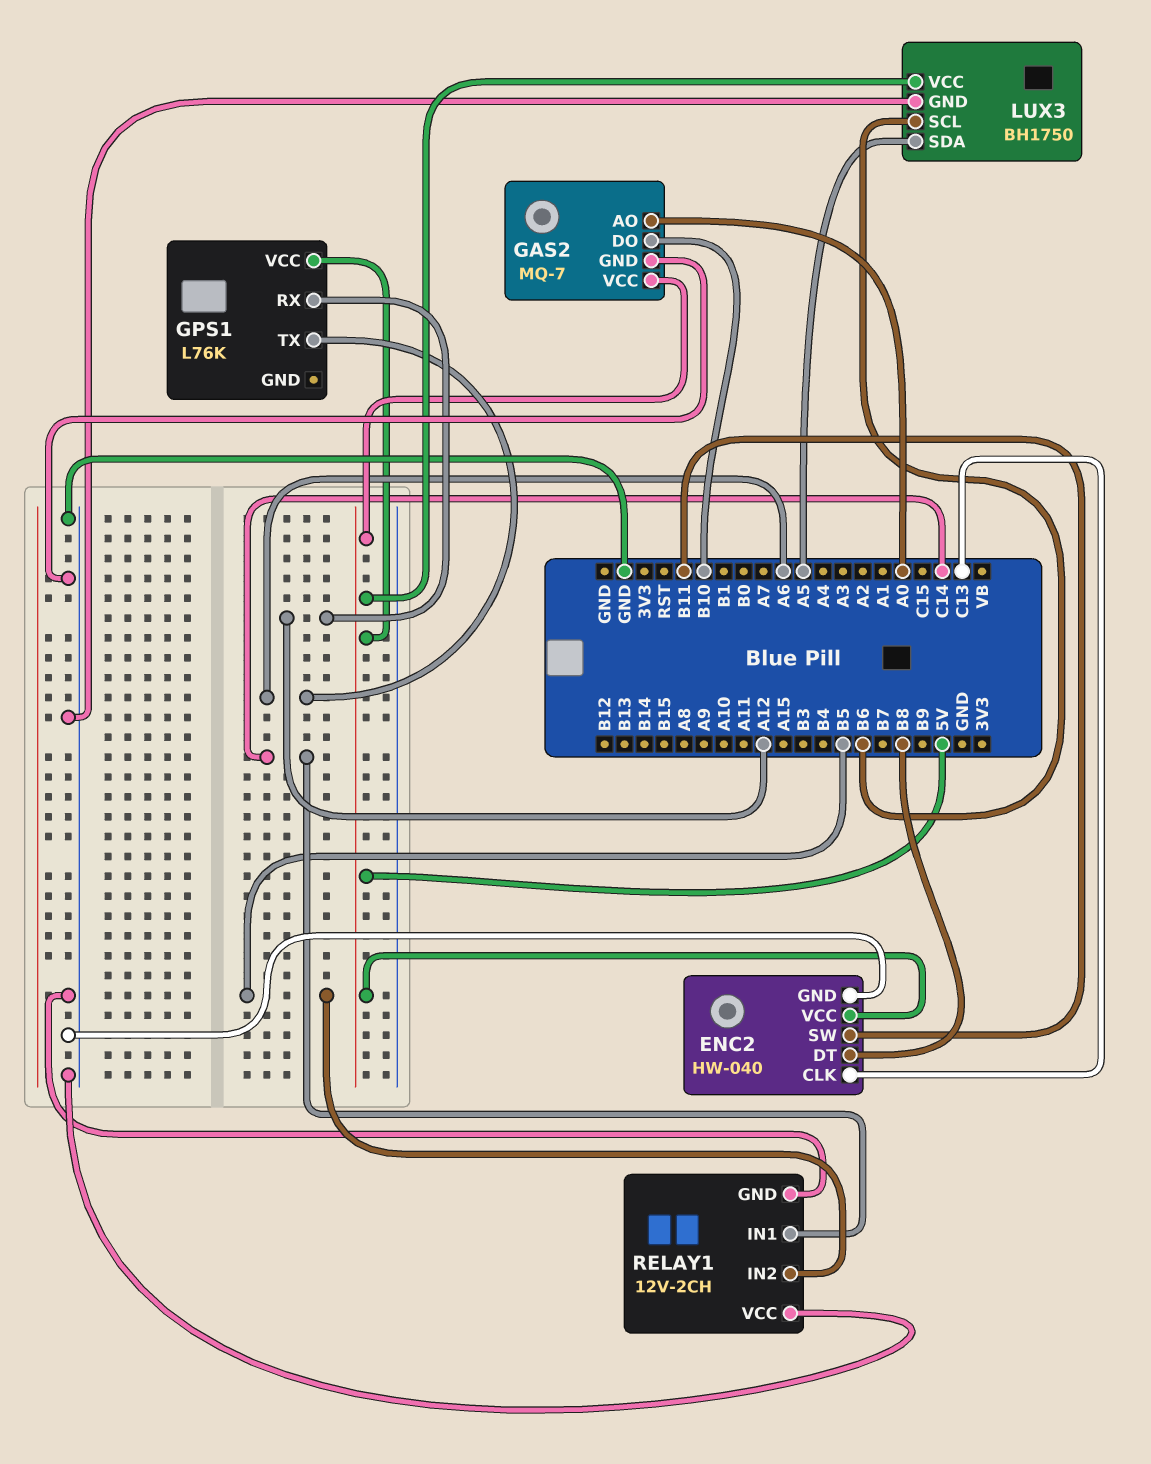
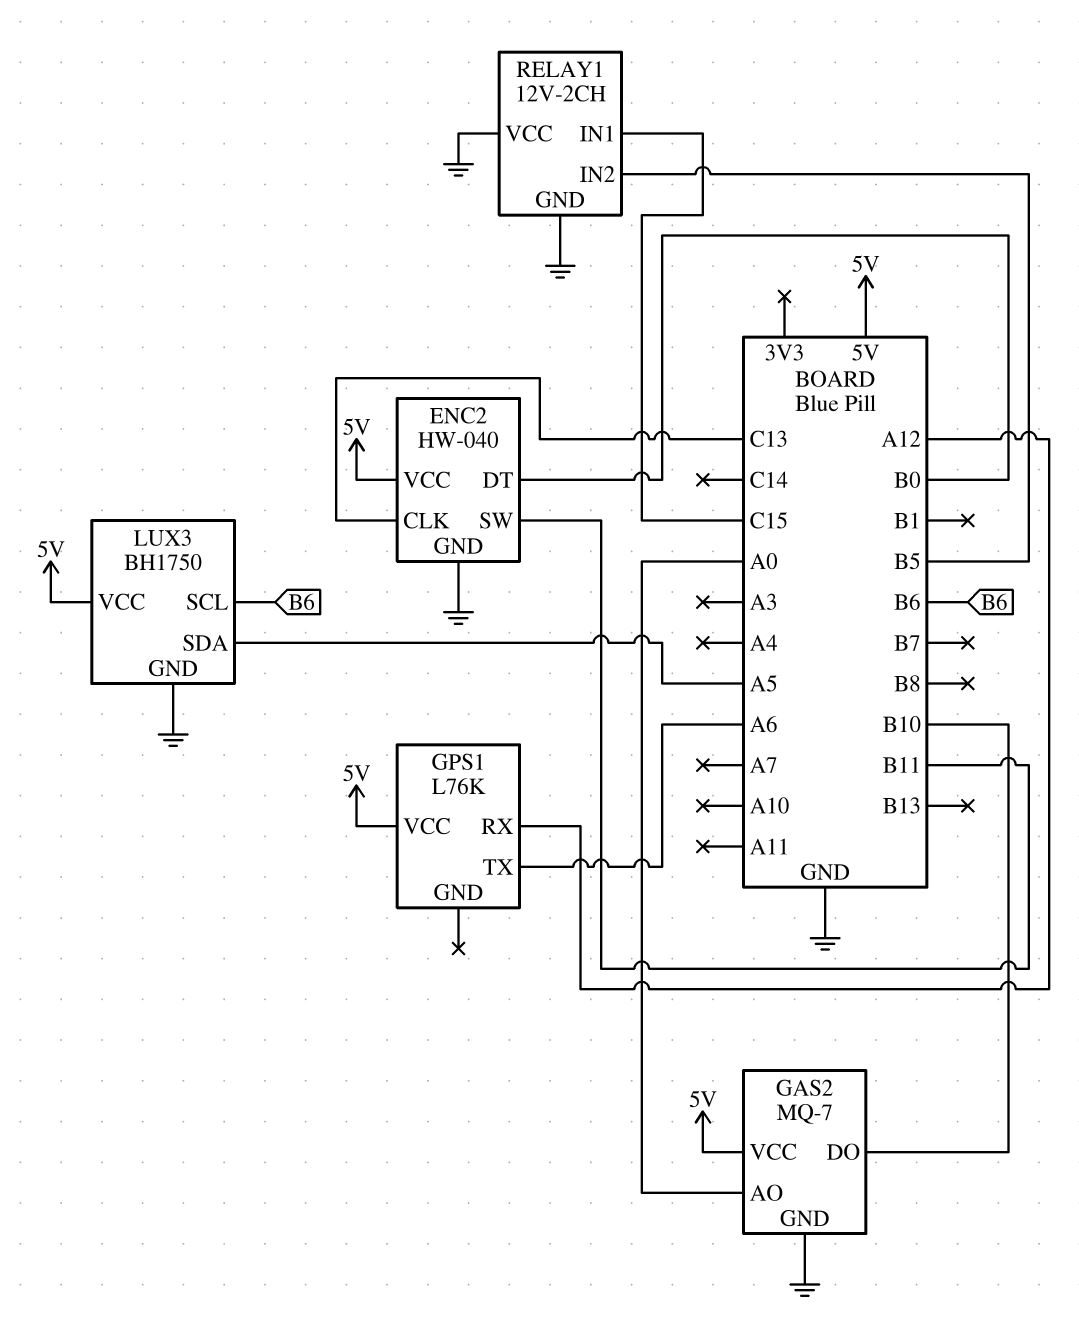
ENC2 pin DT: B8 -> B0
RELAY1 pin IN1: C14 -> C15

